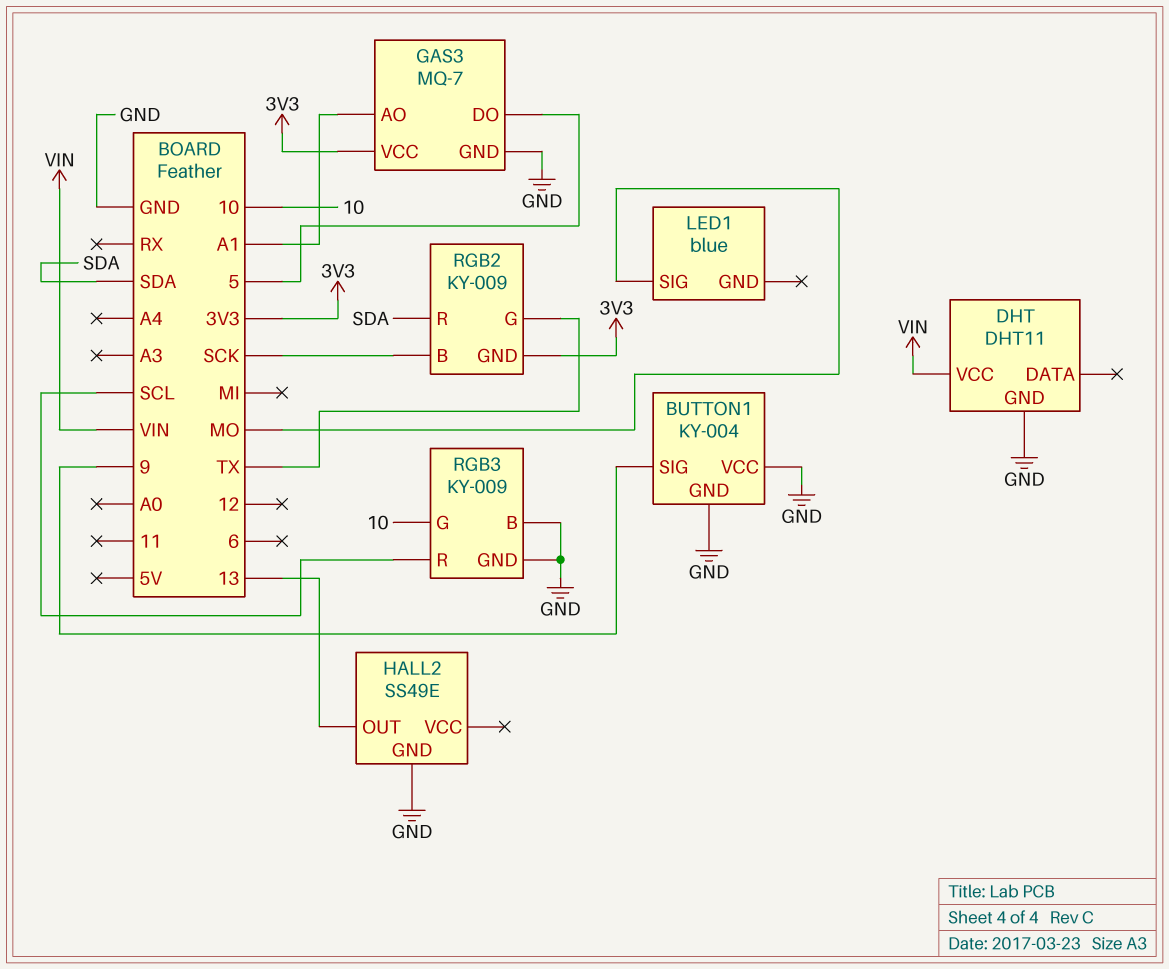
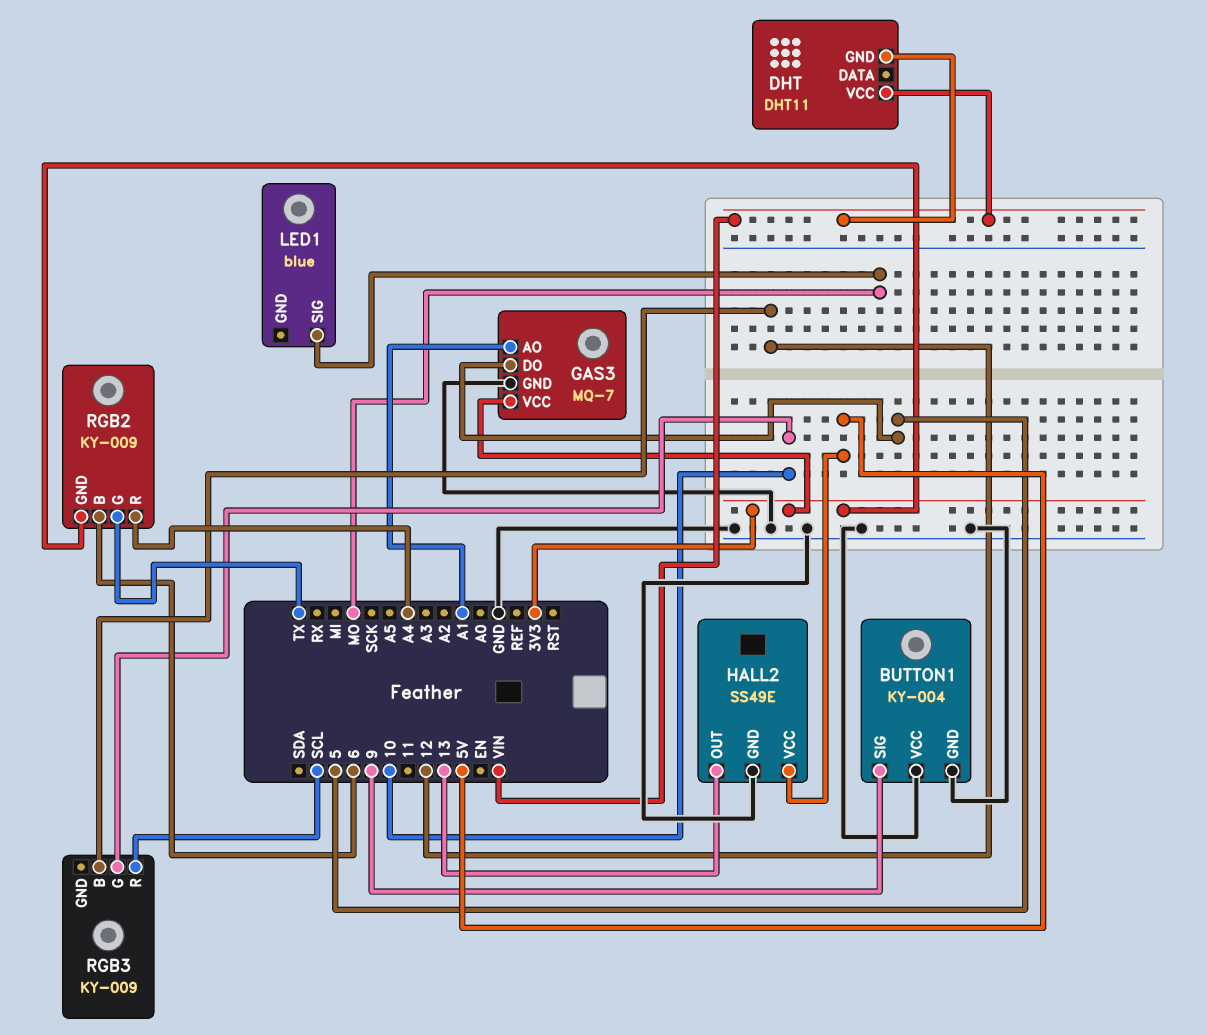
DHT pin GND: GND -> VIN
HALL2 pin VCC: none -> 5V
RGB2 pin B: SCK -> 6
RGB2 pin R: SDA -> A4
RGB3 pin B: GND -> 12
RGB3 pin GND: GND -> none

